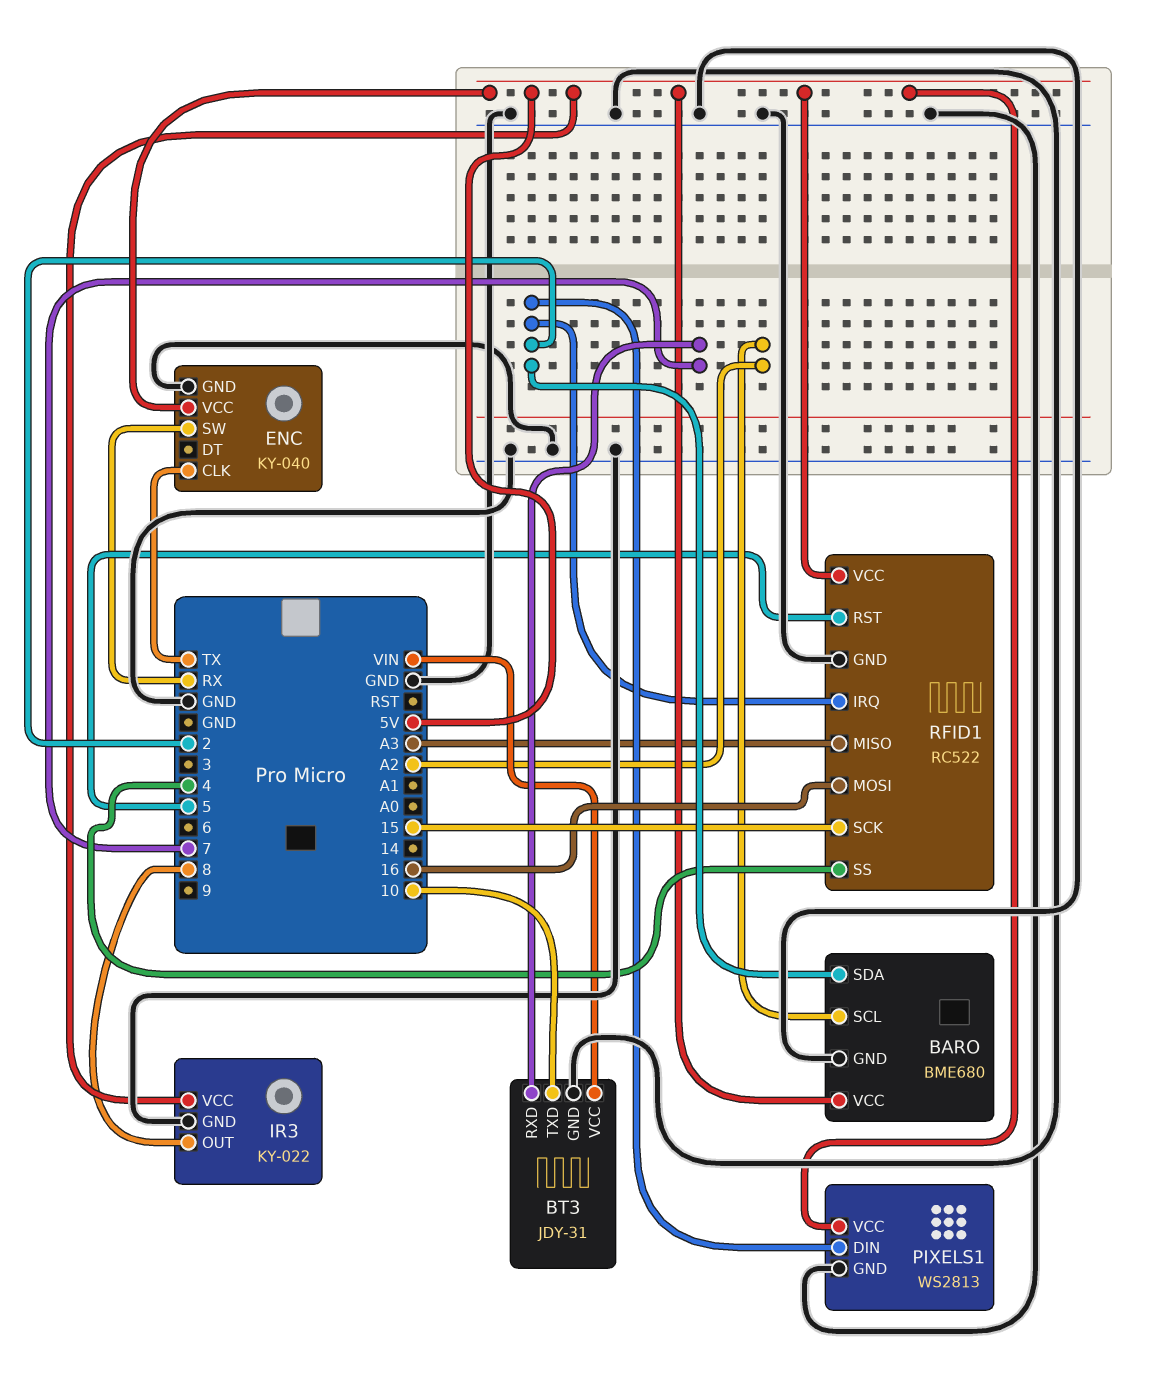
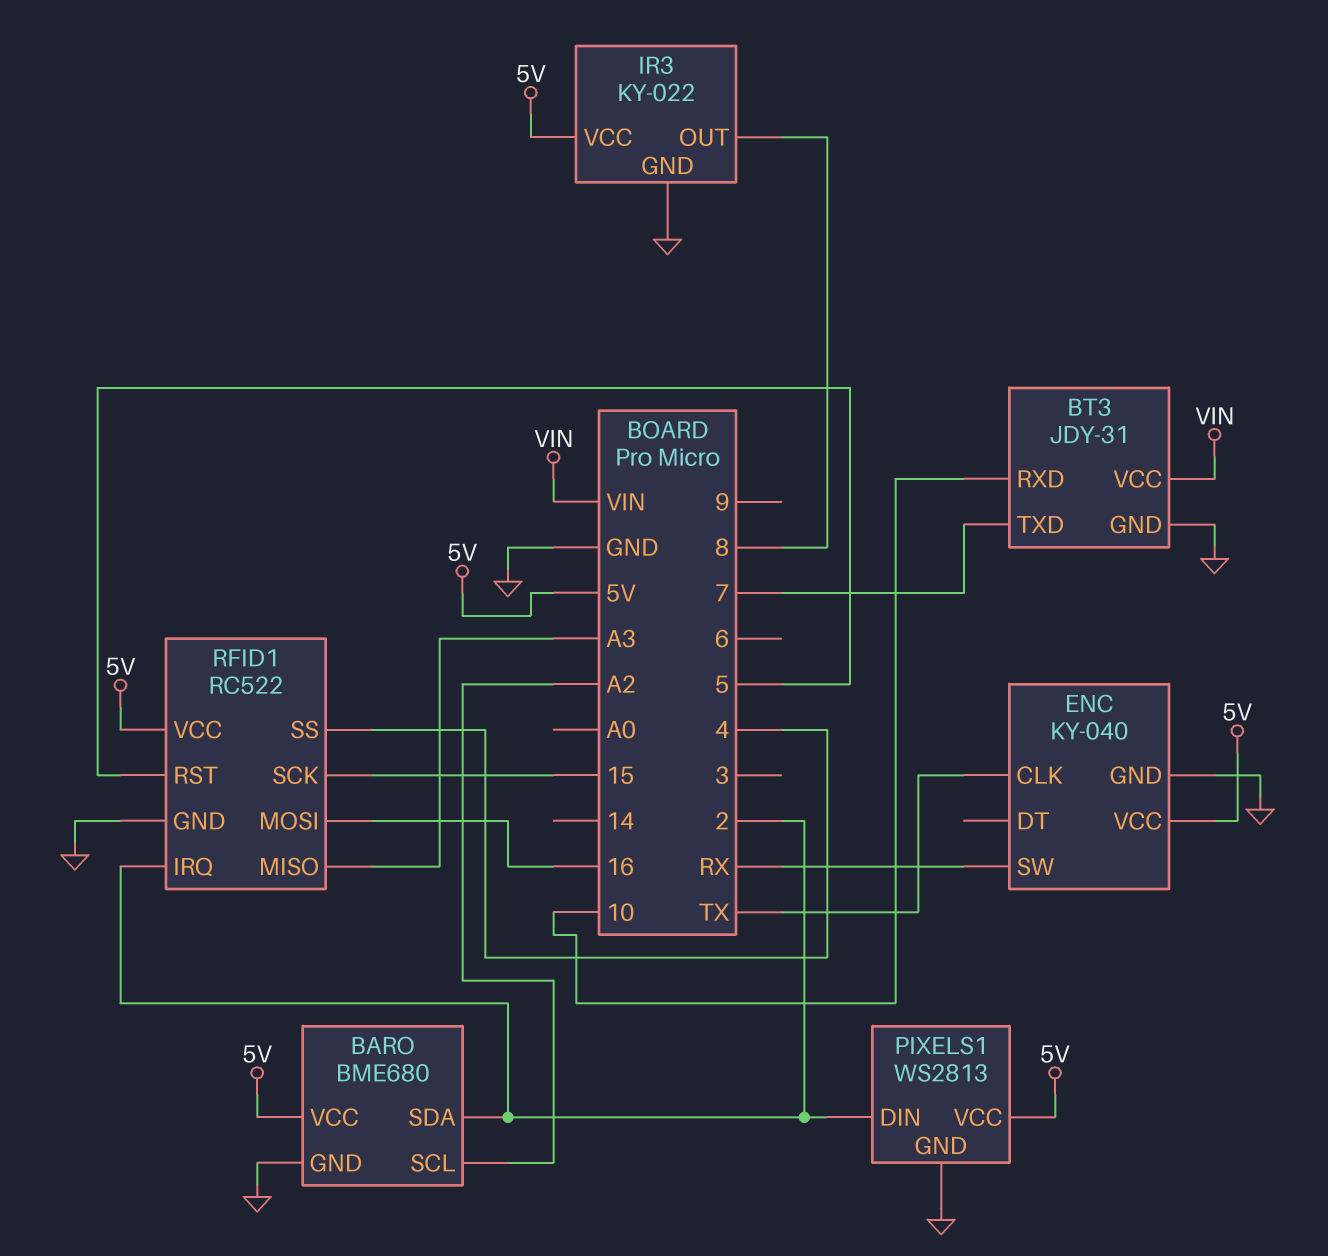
BT3 pin RXD: 7 -> 10
BT3 pin TXD: 10 -> 7

